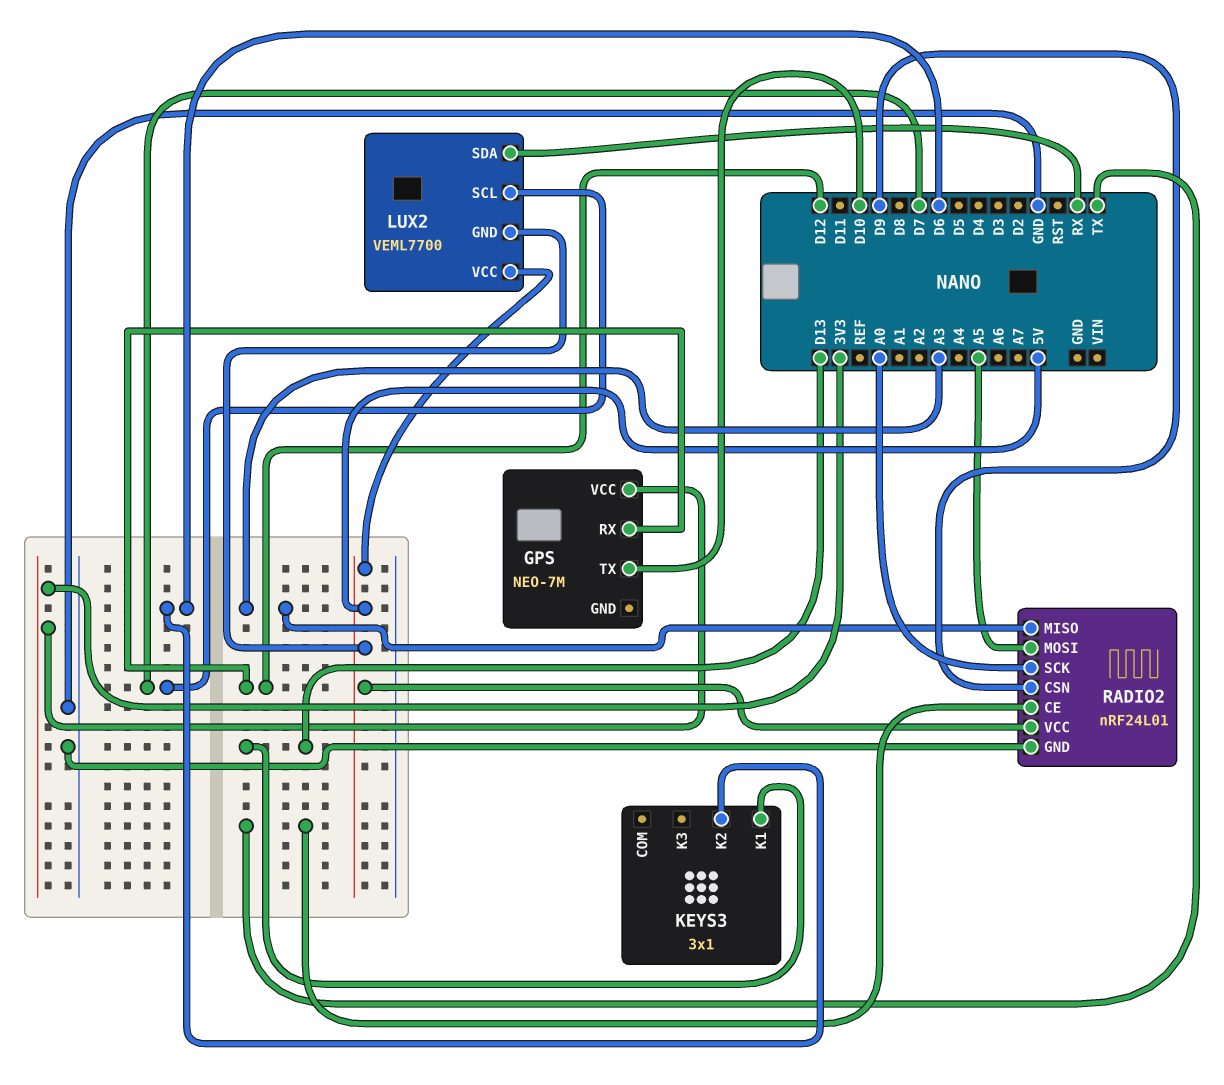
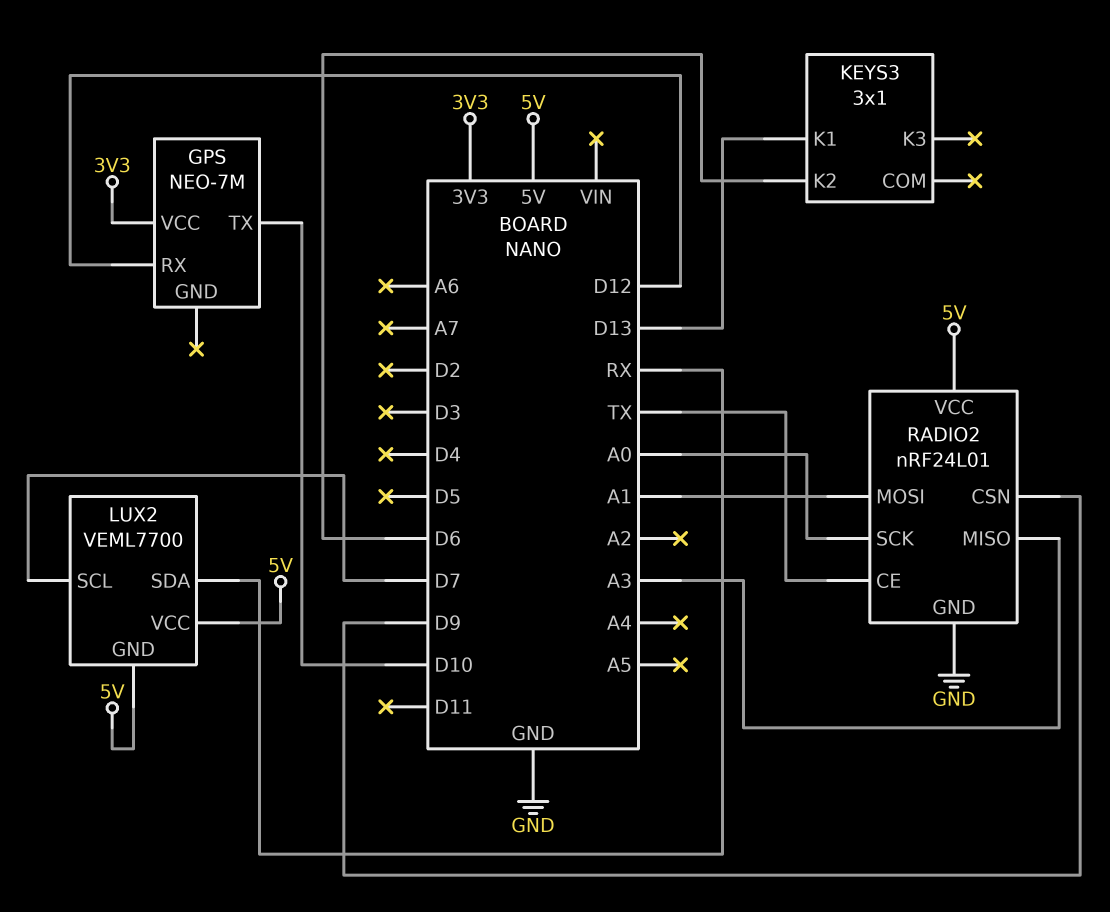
RADIO2 pin MOSI: A5 -> A1

